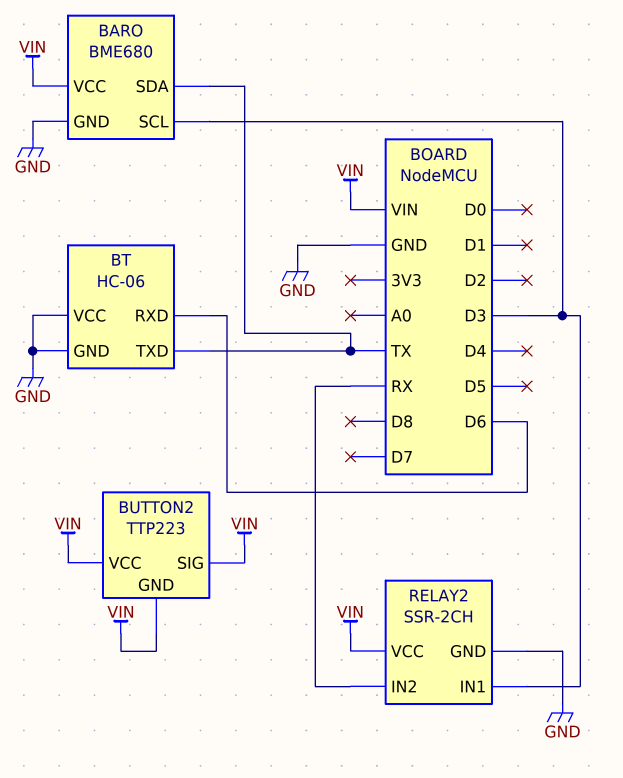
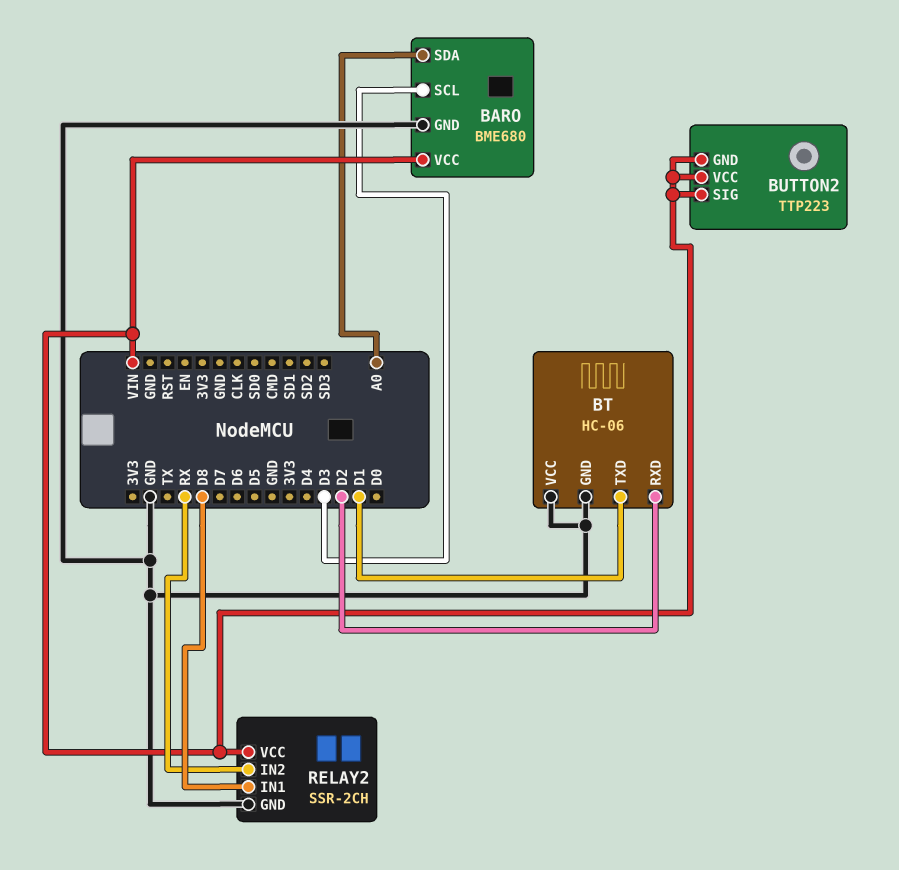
BARO pin SDA: TX -> A0
BT pin RXD: D6 -> D2
BT pin TXD: TX -> D1
RELAY2 pin IN1: D3 -> D8

